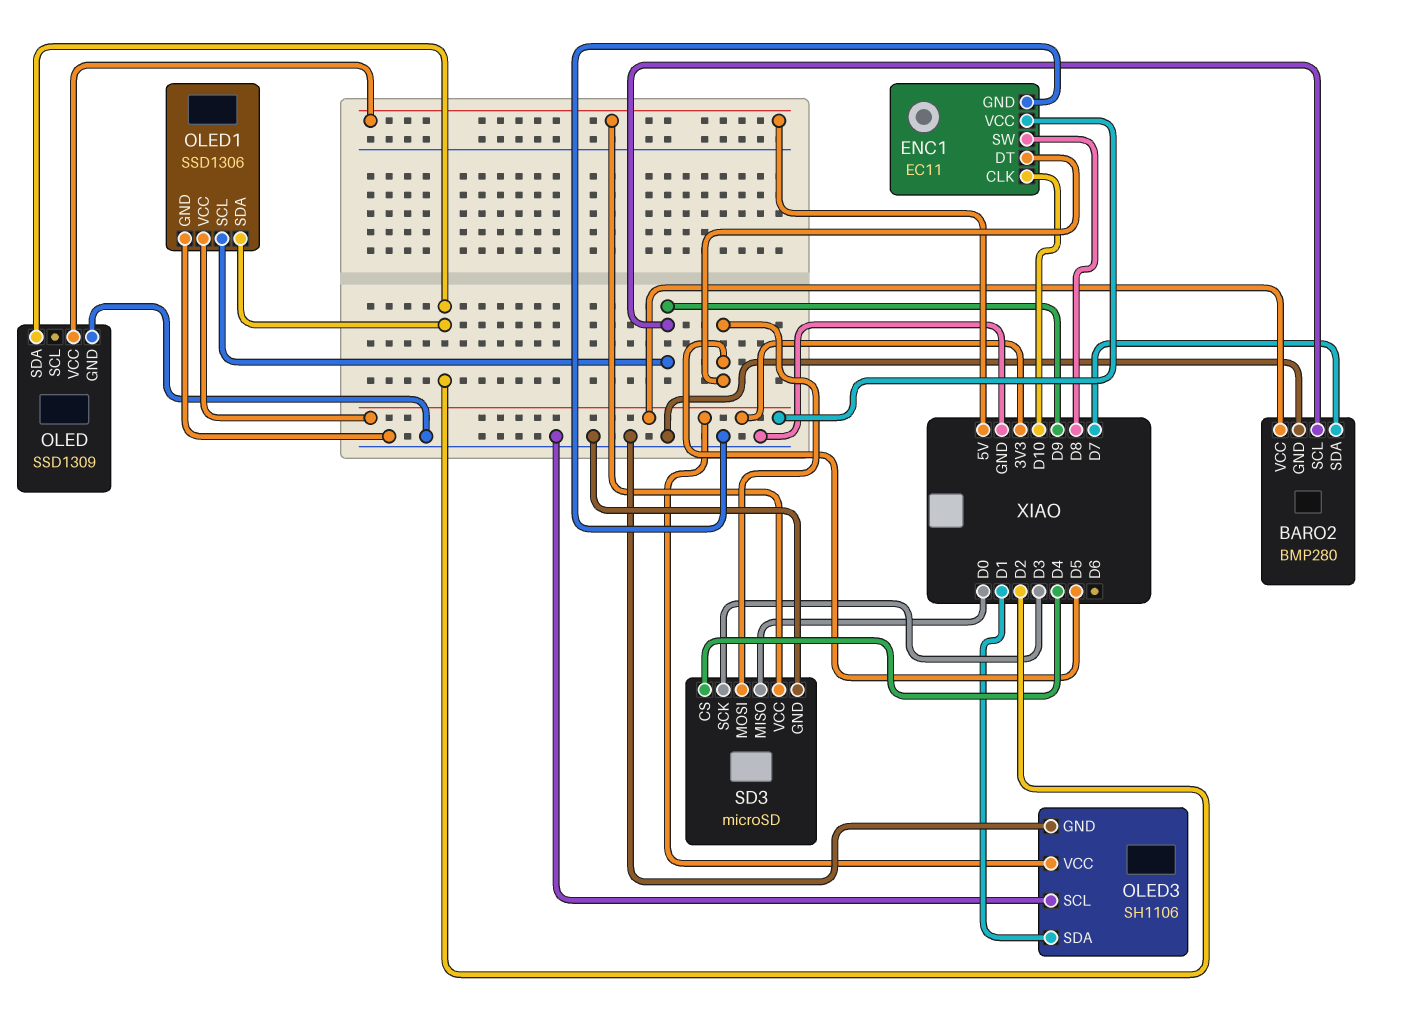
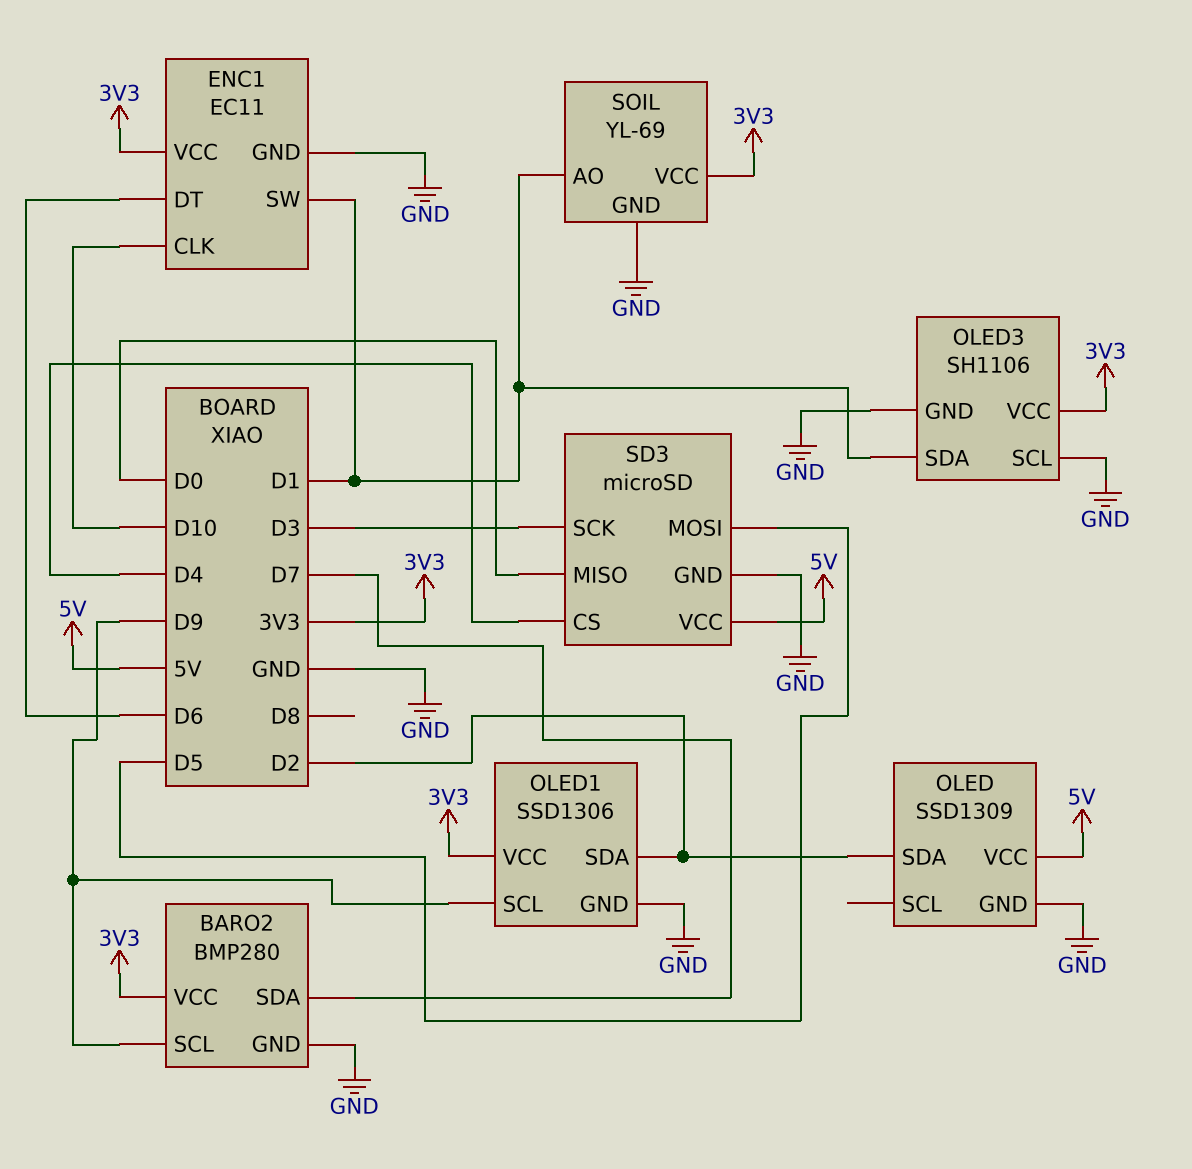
ENC1 pin DT: D5 -> D6
ENC1 pin SW: D8 -> D1
SOIL: none -> YL-69
SOIL pin AO: none -> D1
SOIL pin GND: none -> GND
SOIL pin VCC: none -> 3V3

